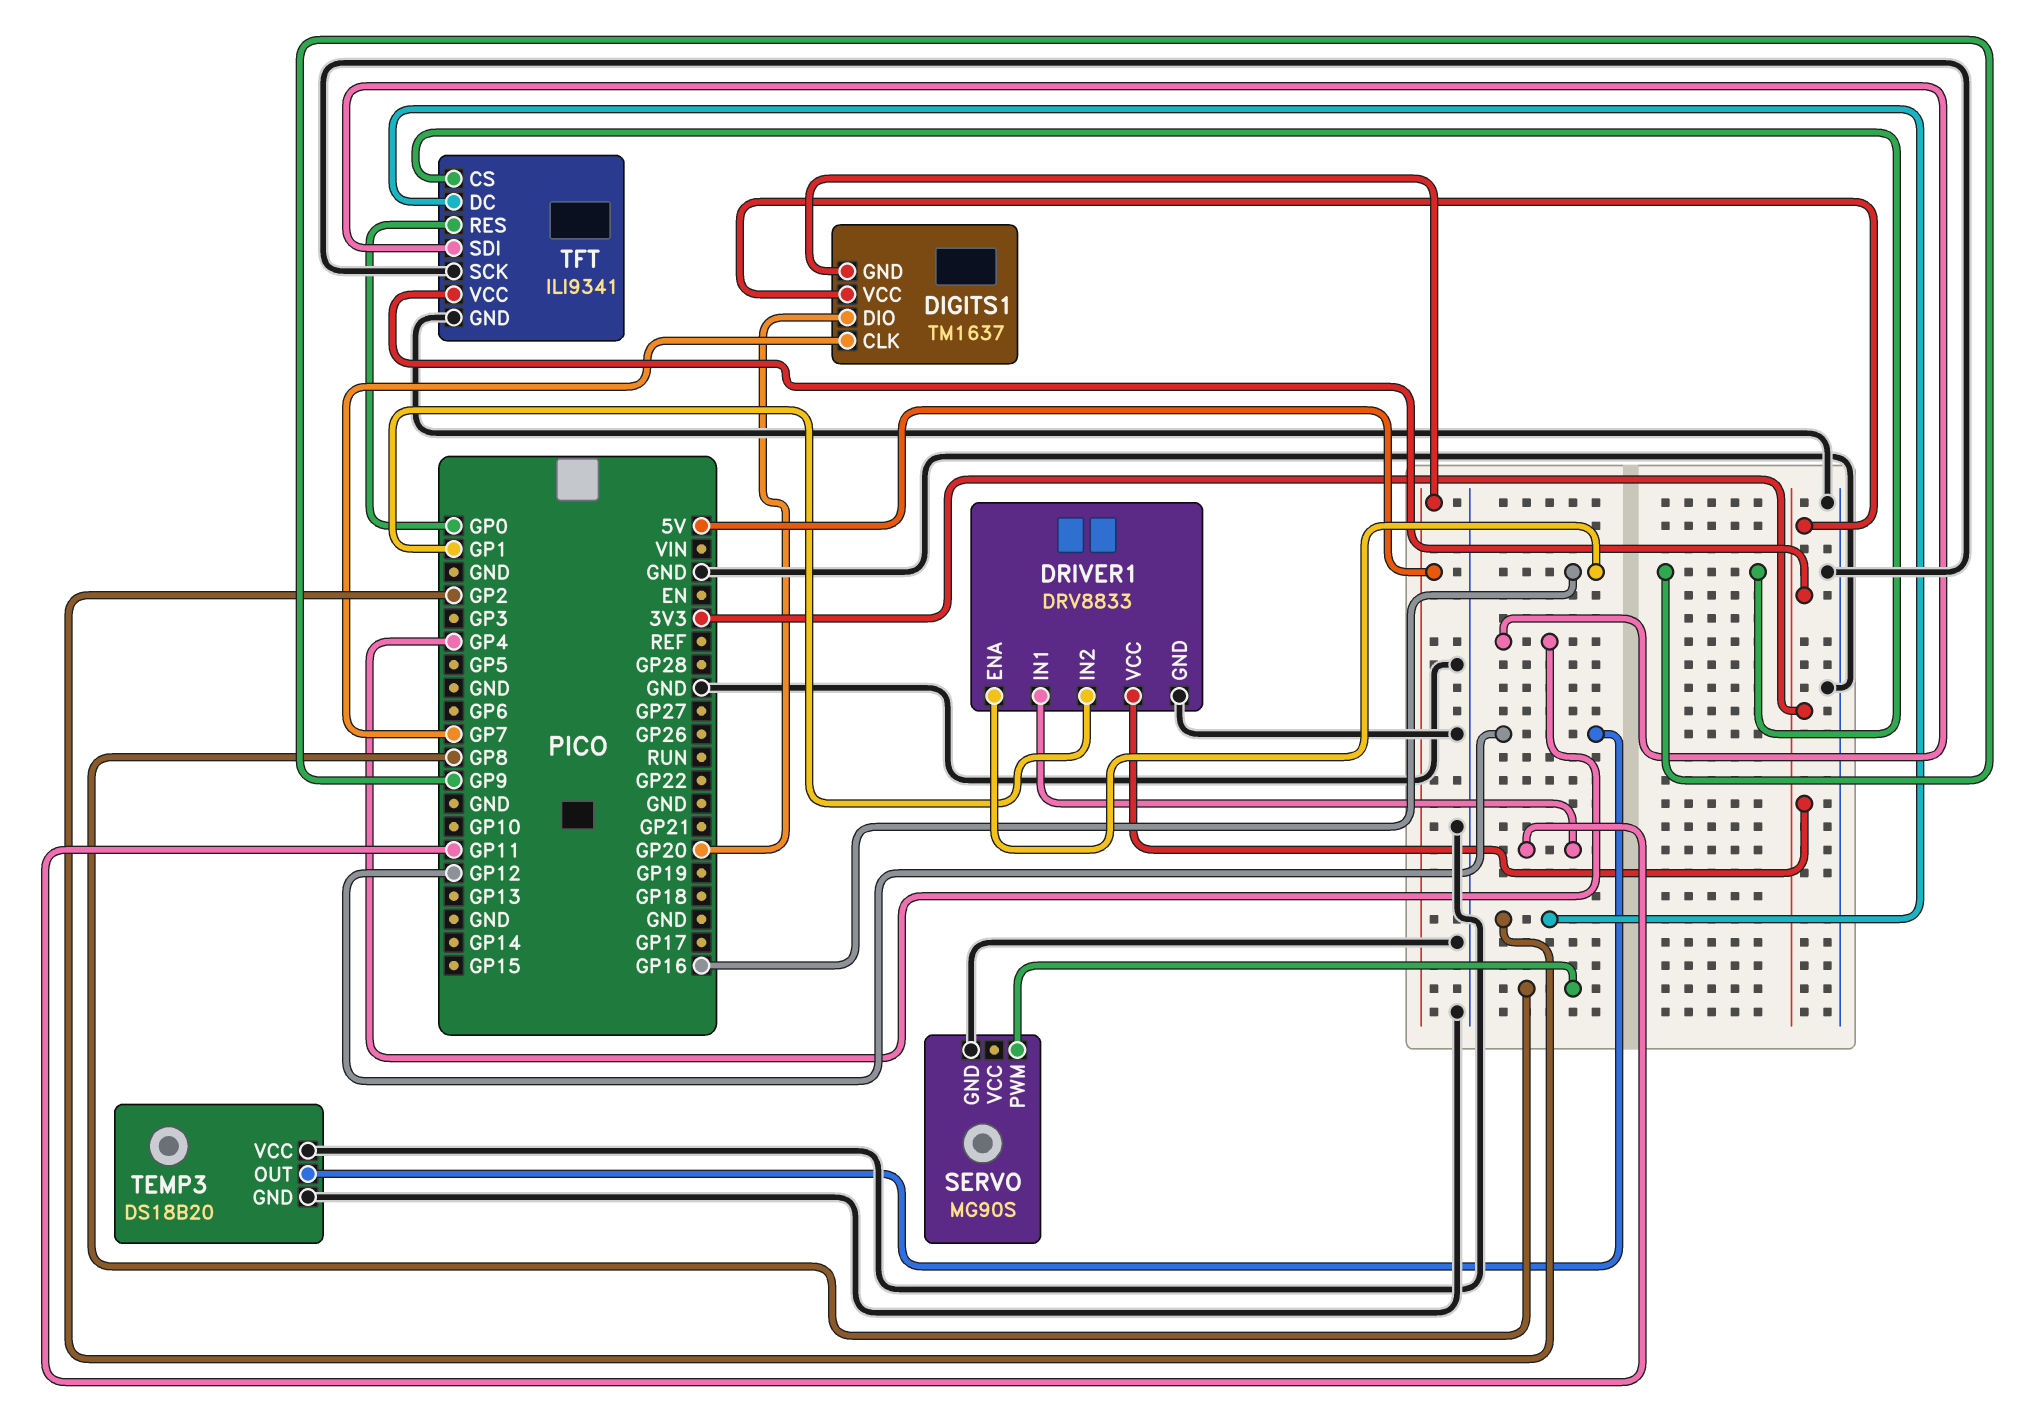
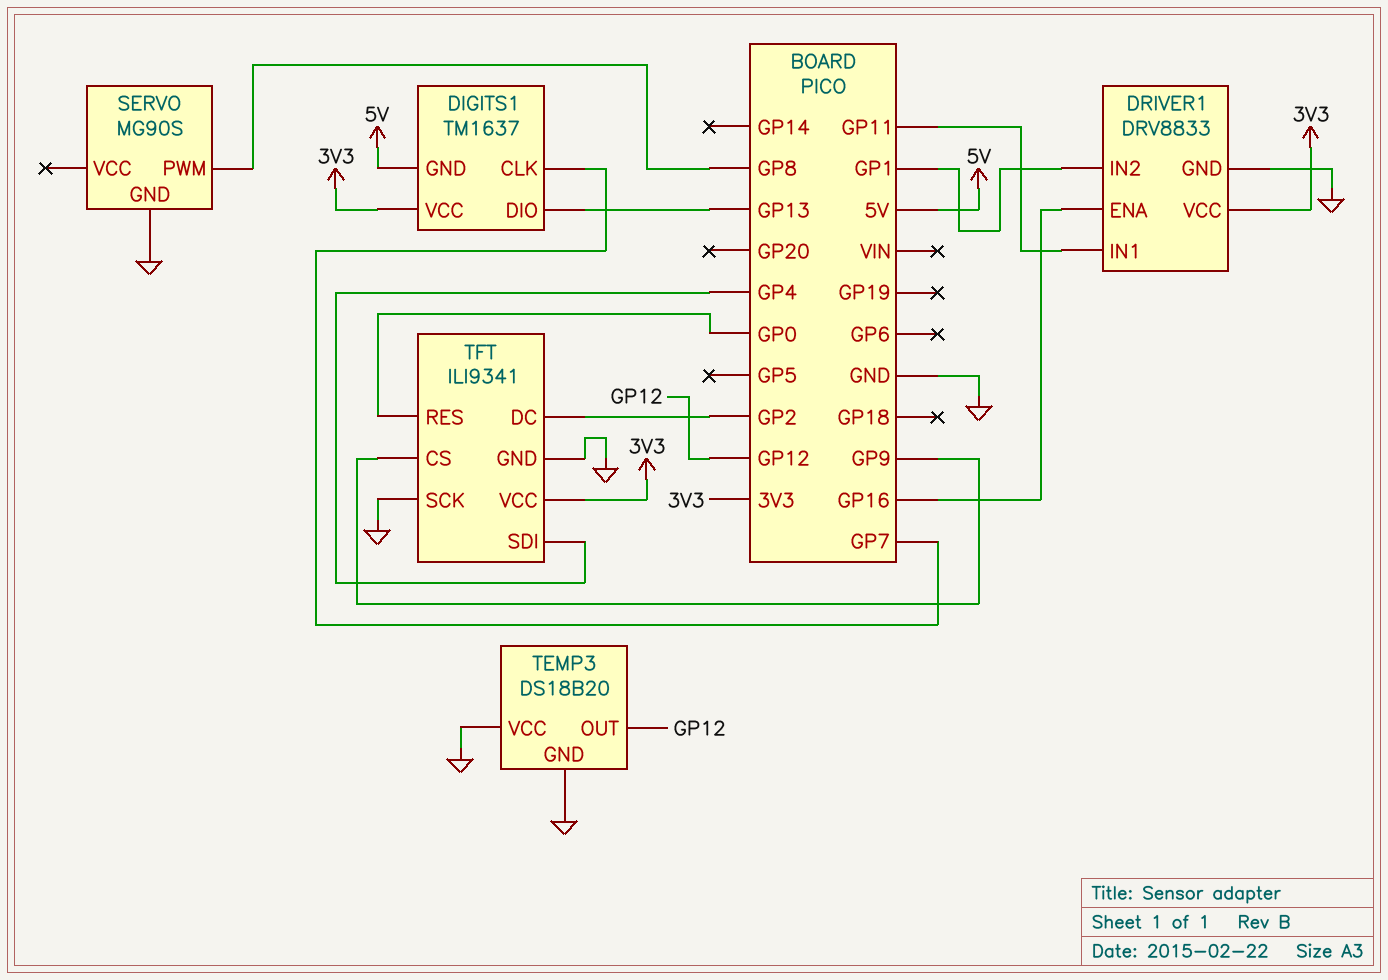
DIGITS1 pin DIO: GP20 -> GP13

